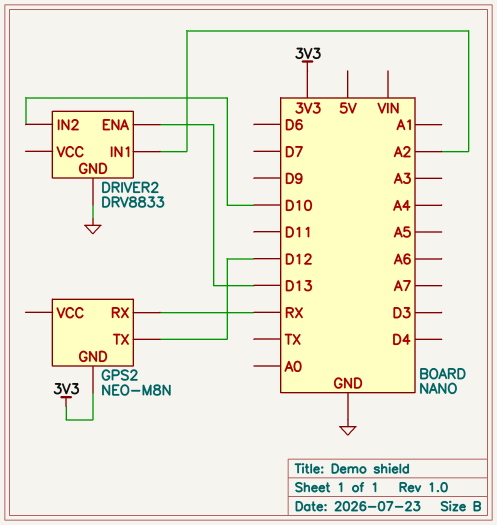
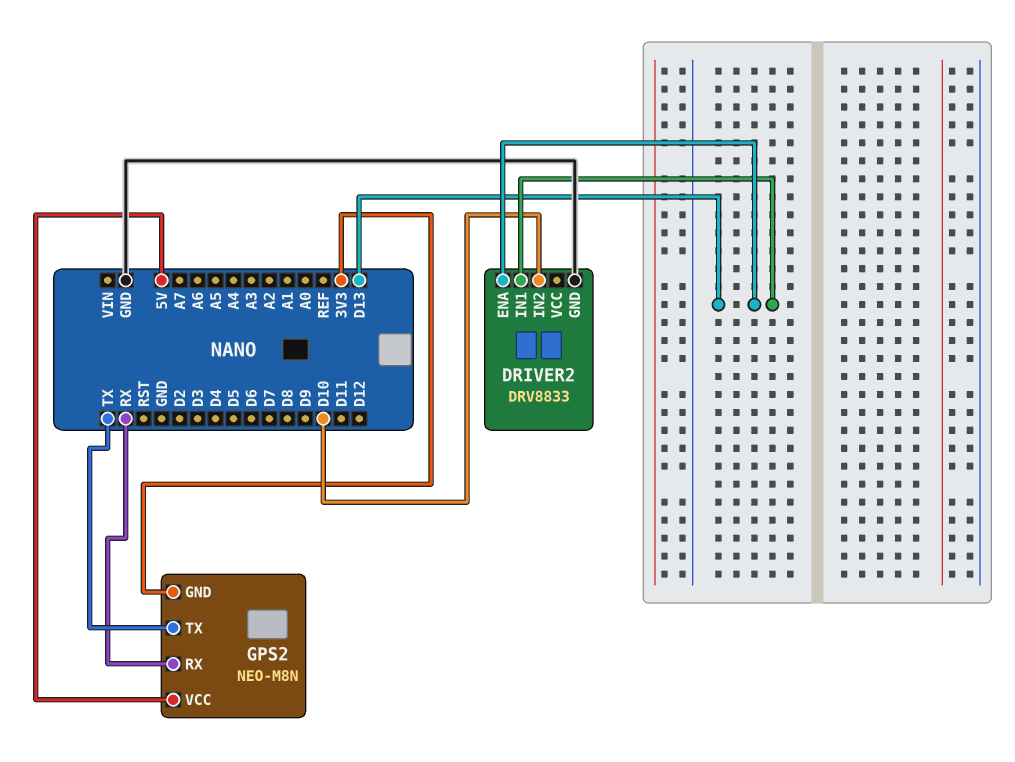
DRIVER2 pin IN1: A2 -> D13
GPS2 pin TX: D12 -> TX
GPS2 pin VCC: none -> 5V

